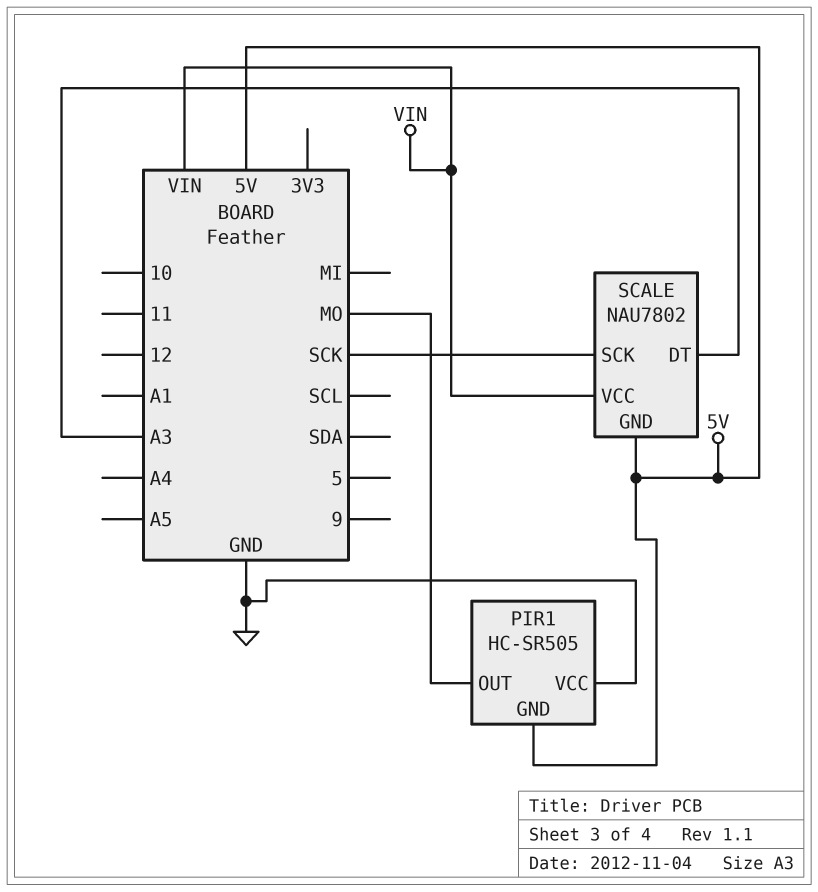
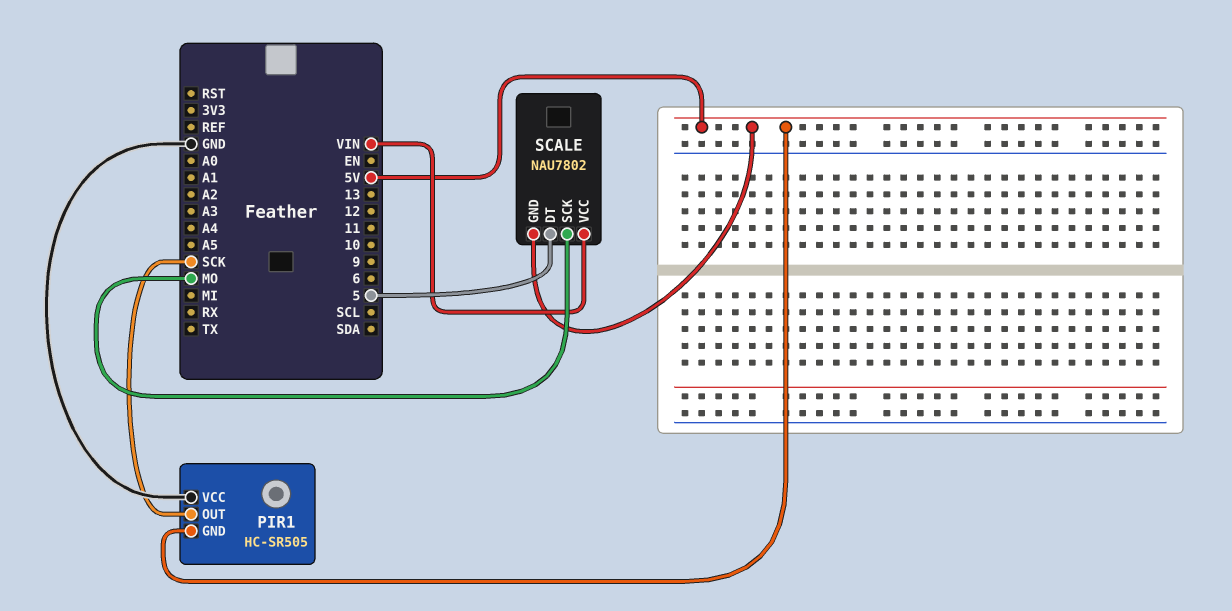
PIR1 pin OUT: MO -> SCK
SCALE pin DT: A3 -> 5
SCALE pin SCK: SCK -> MO

